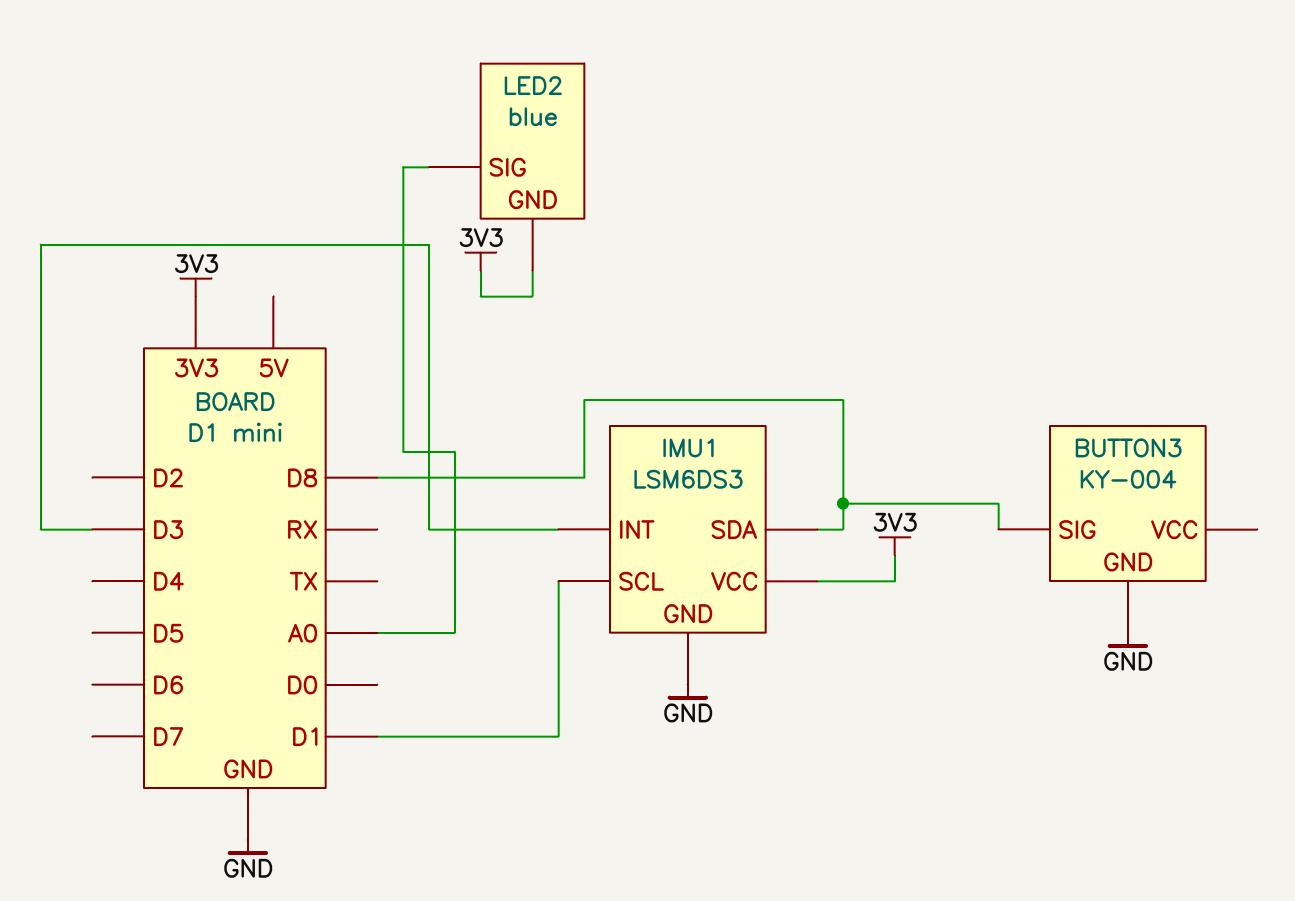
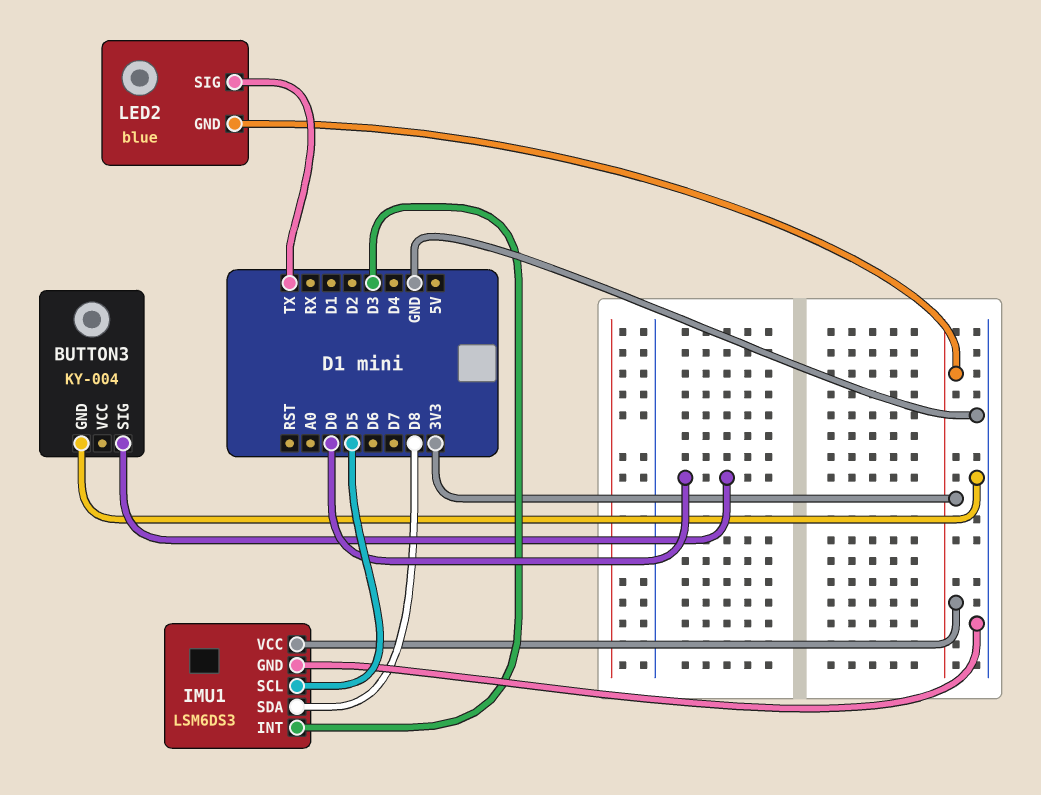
BUTTON3 pin SIG: D8 -> D0
IMU1 pin SCL: D1 -> D5
LED2 pin SIG: A0 -> TX

